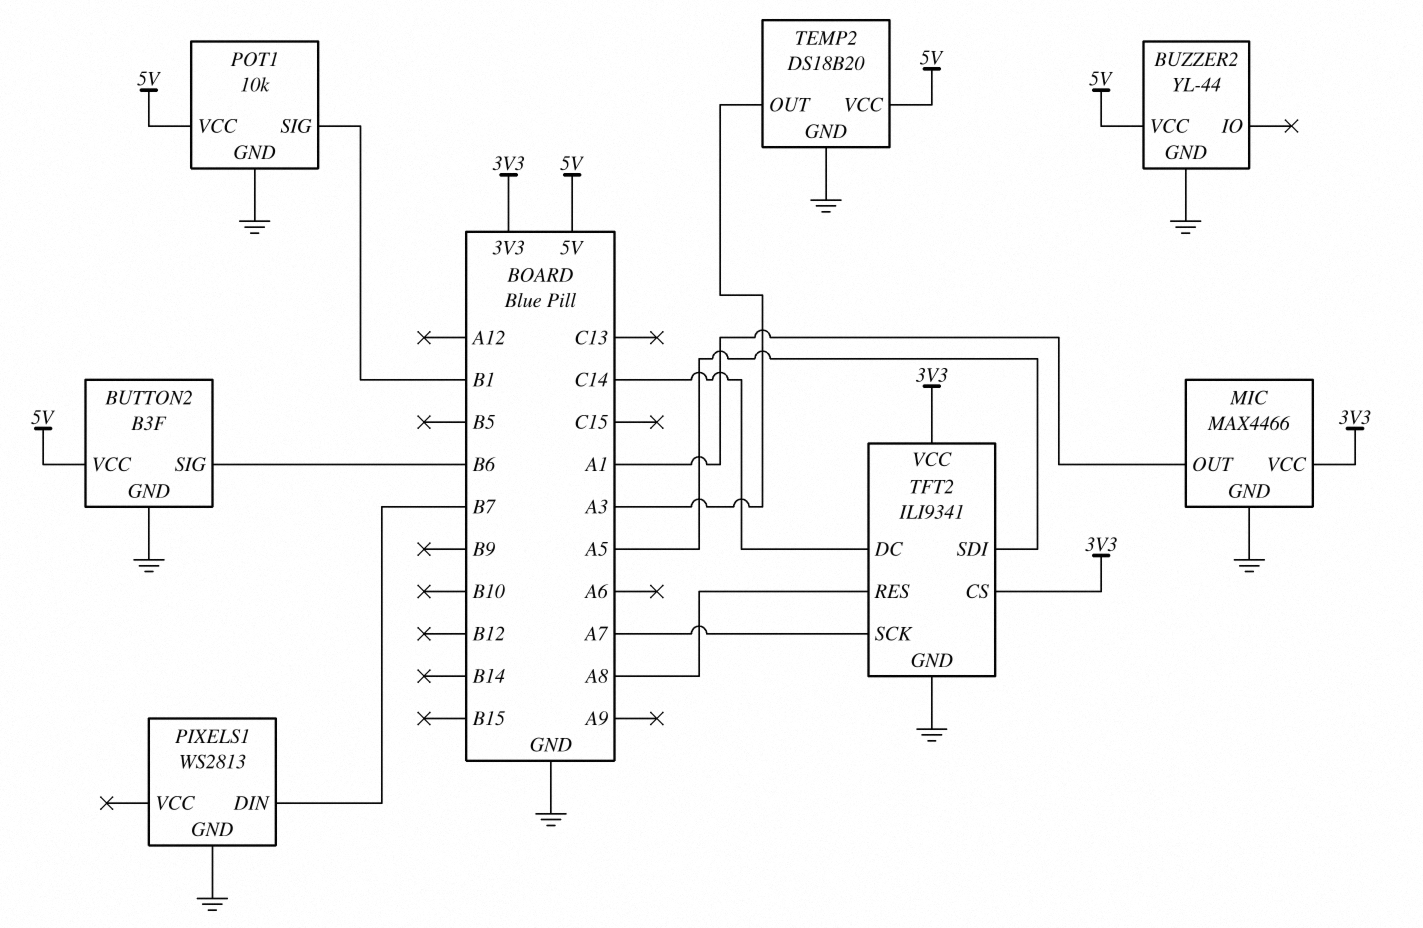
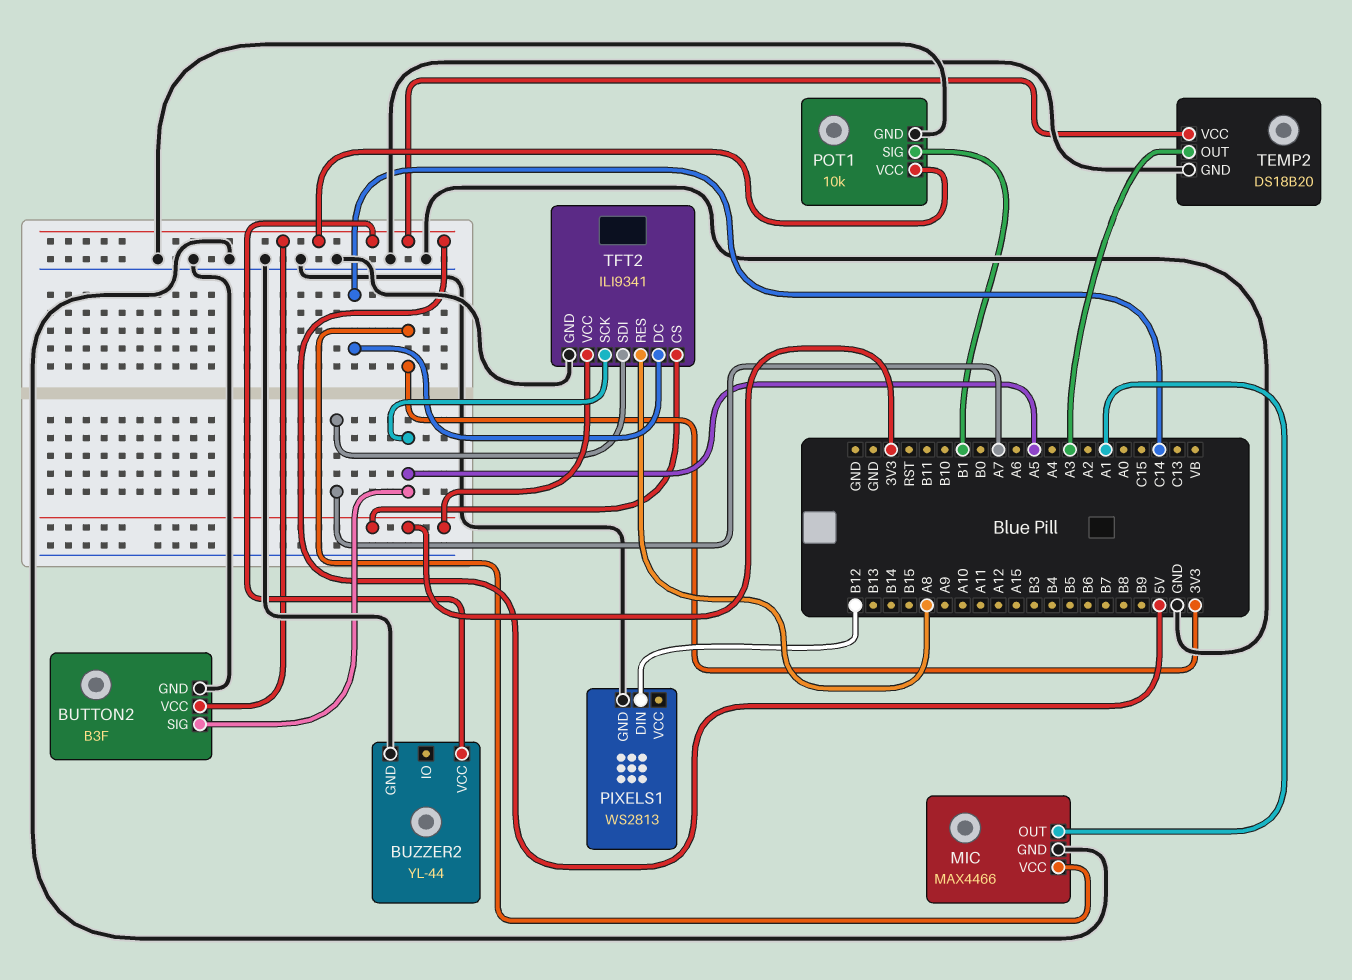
BUTTON2 pin SIG: B6 -> A5
PIXELS1 pin DIN: B7 -> B12
TFT2 pin SCK: A7 -> A5
TFT2 pin SDI: A5 -> A7

